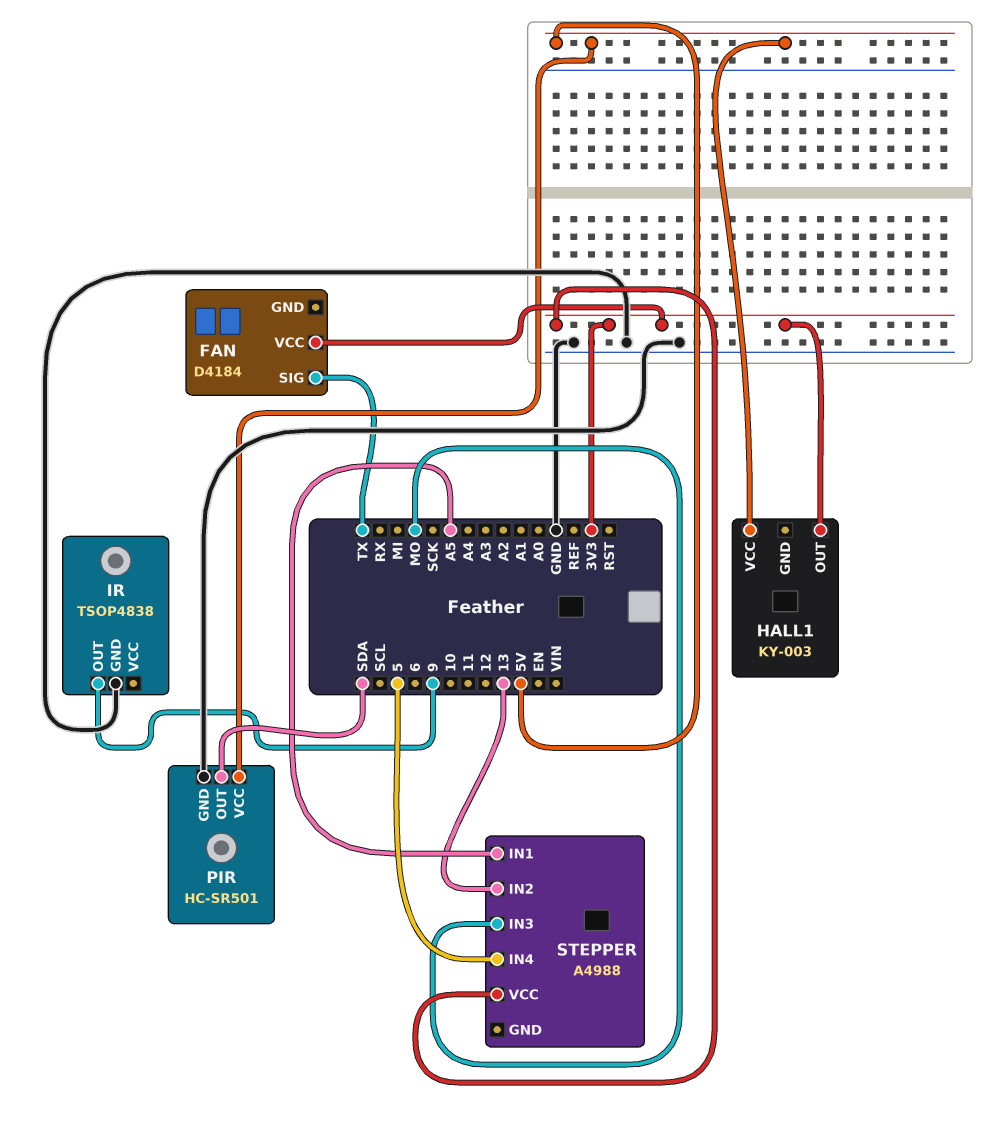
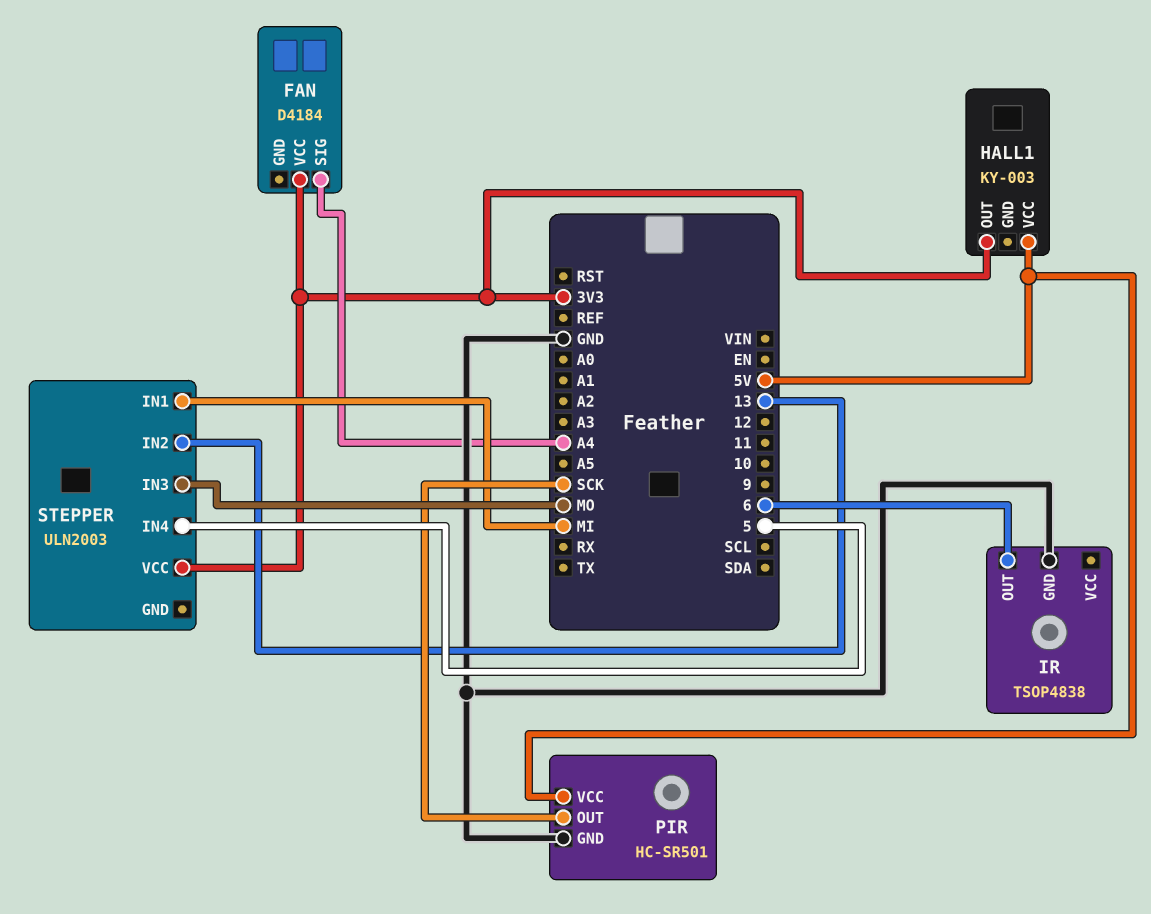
FAN pin SIG: TX -> A4
IR pin OUT: 9 -> 6
PIR pin OUT: SDA -> SCK
STEPPER: A4988 -> ULN2003
STEPPER pin IN1: A5 -> MI

